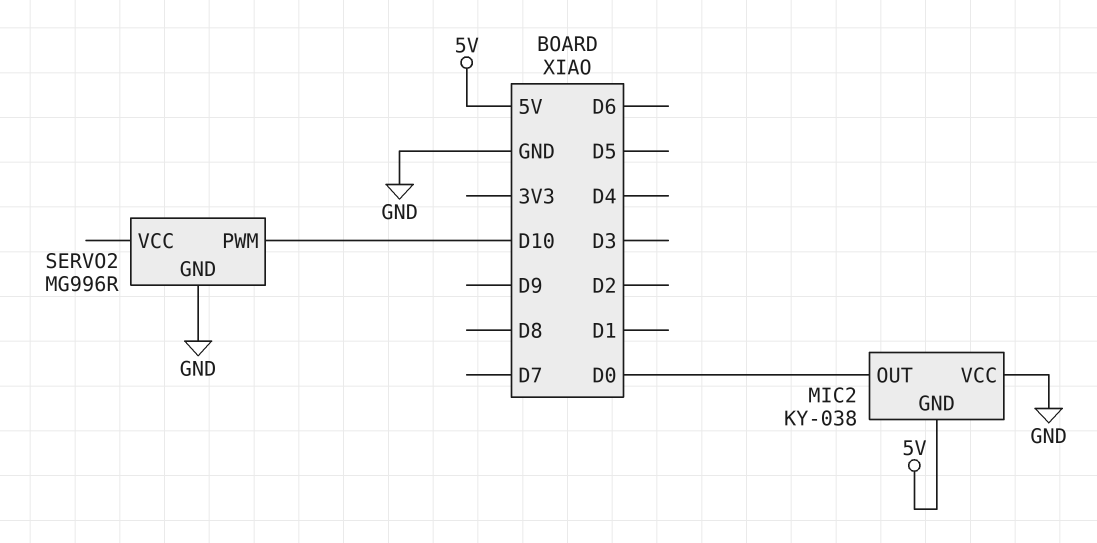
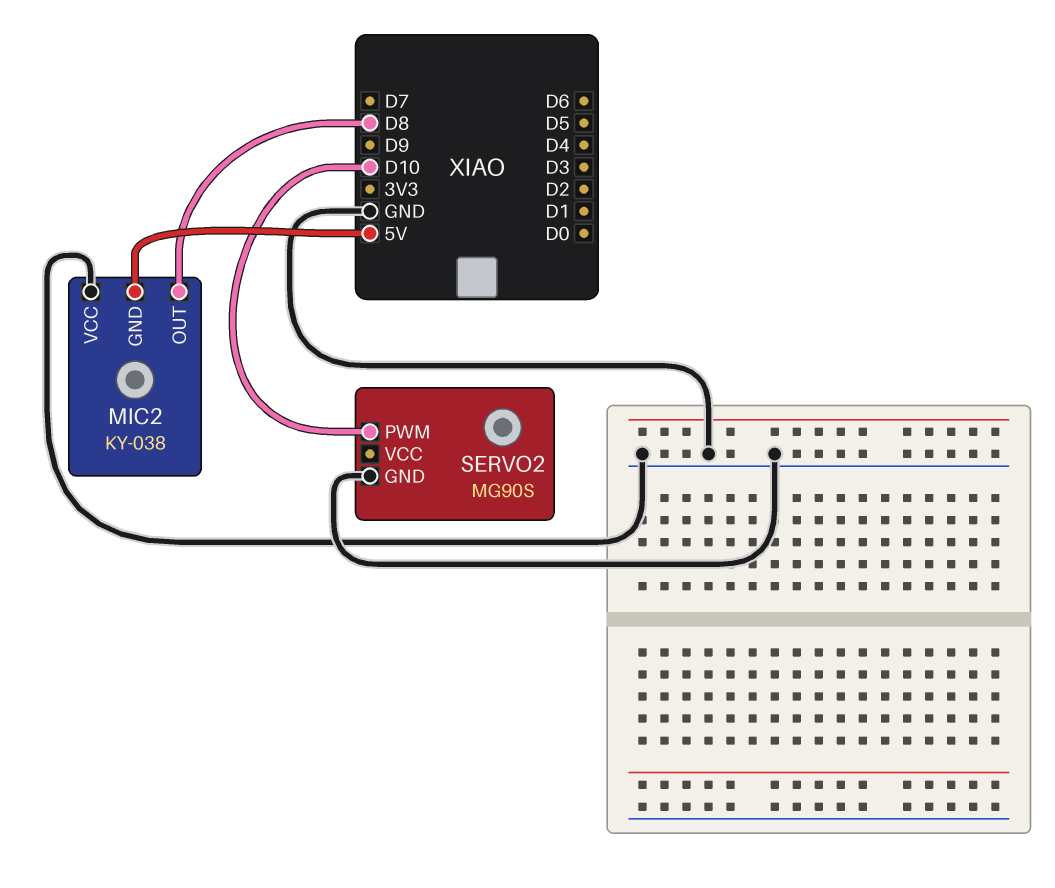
MIC2 pin OUT: D0 -> D8
SERVO2: MG996R -> MG90S

